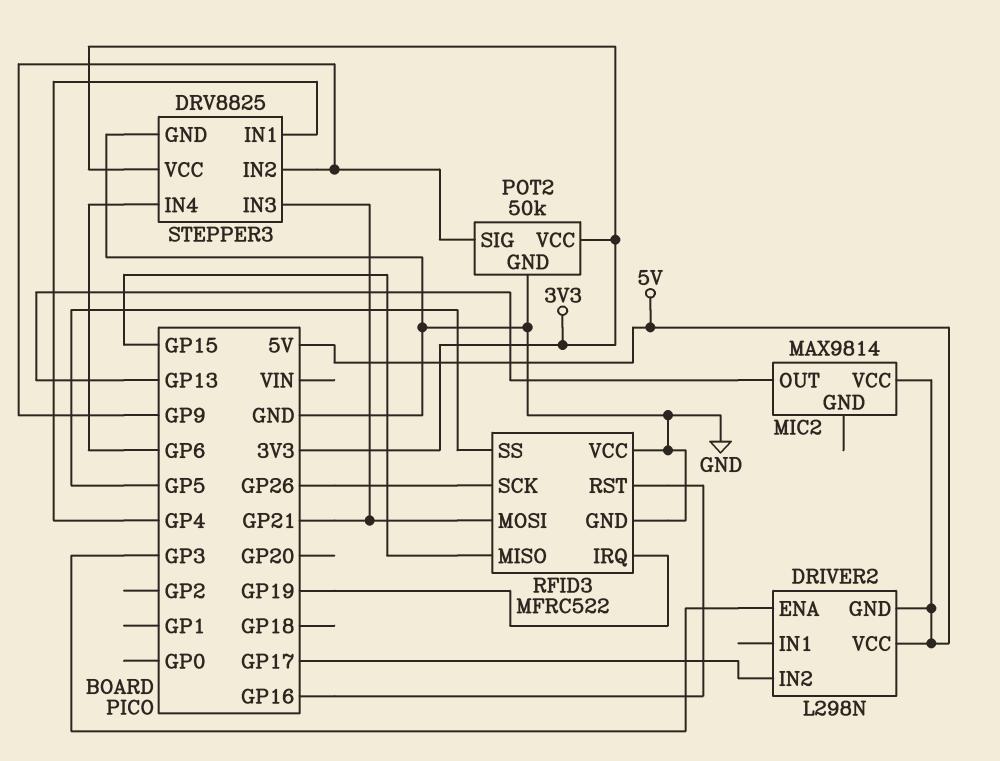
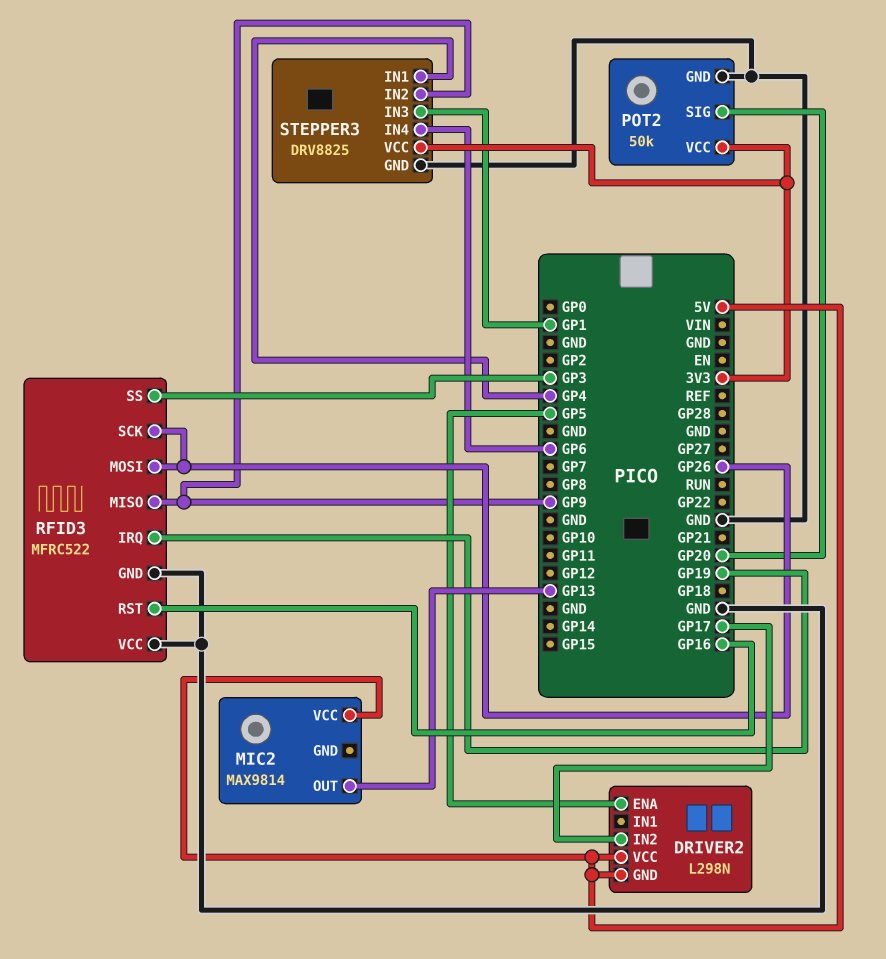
DRIVER2 pin ENA: GP3 -> GP5
POT2 pin SIG: GP9 -> GP20
RFID3 pin MISO: GP15 -> GP9
RFID3 pin MOSI: GP21 -> GP26
RFID3 pin SS: GP5 -> GP3
STEPPER3 pin IN3: GP21 -> GP1

